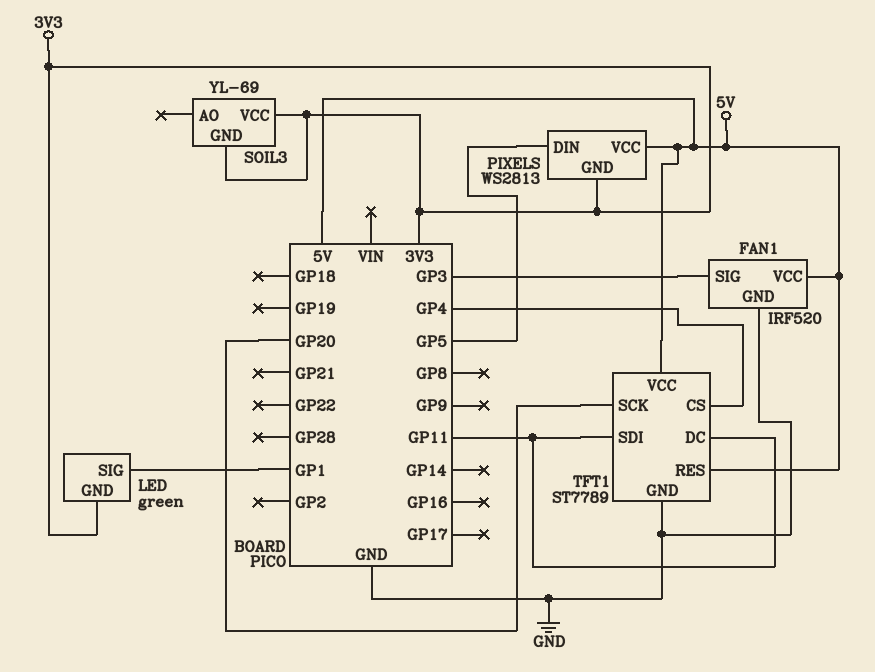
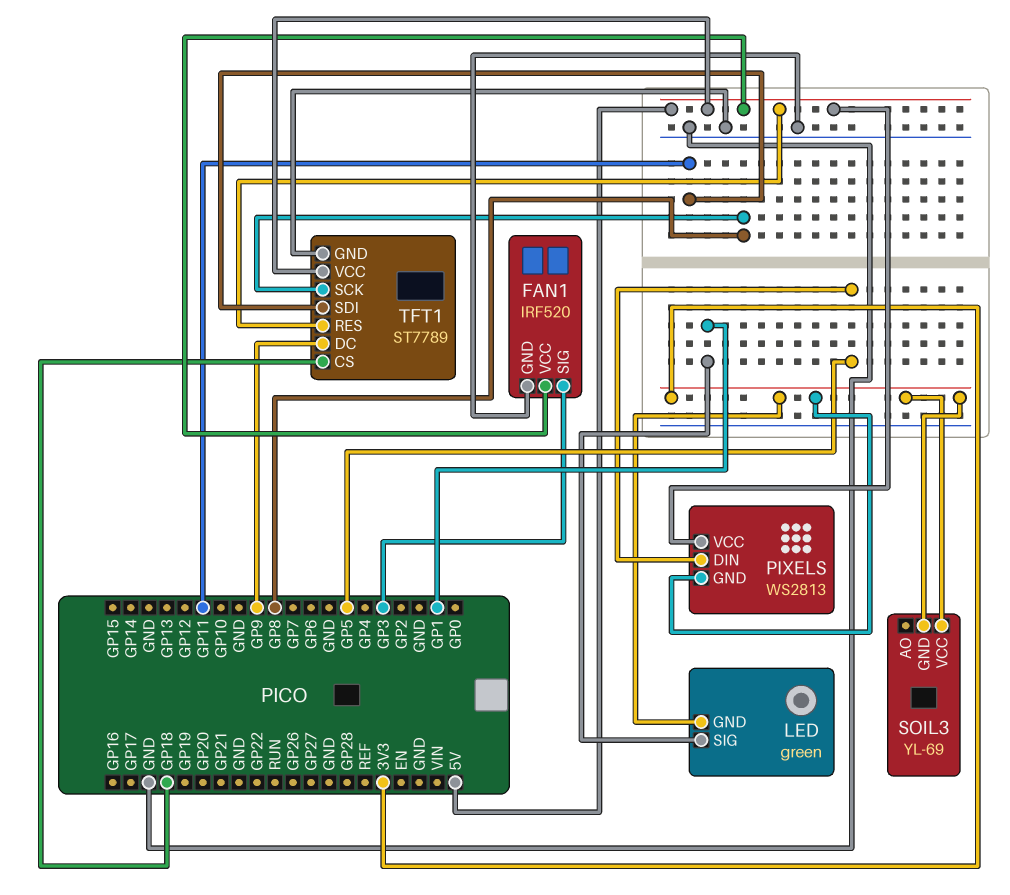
TFT1 pin CS: GP4 -> GP18
TFT1 pin DC: GP11 -> GP9
TFT1 pin SCK: GP20 -> GP8

